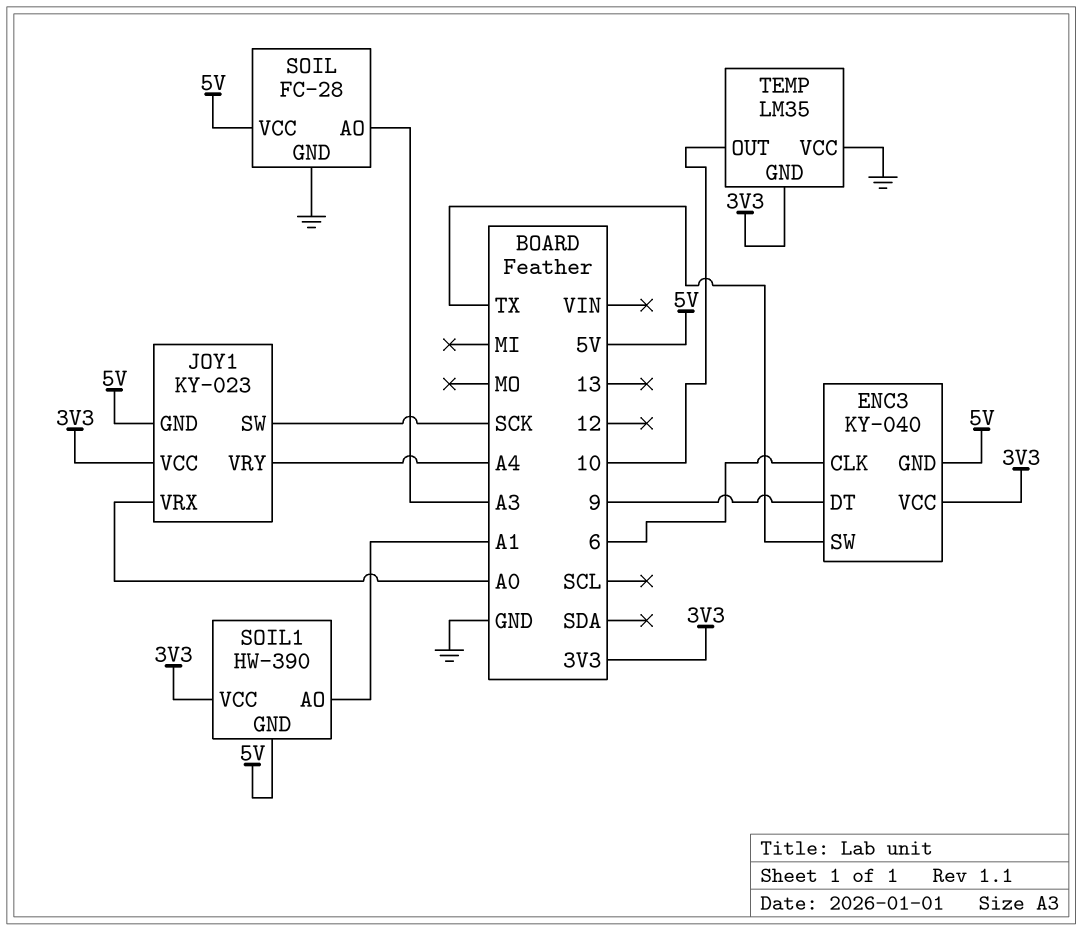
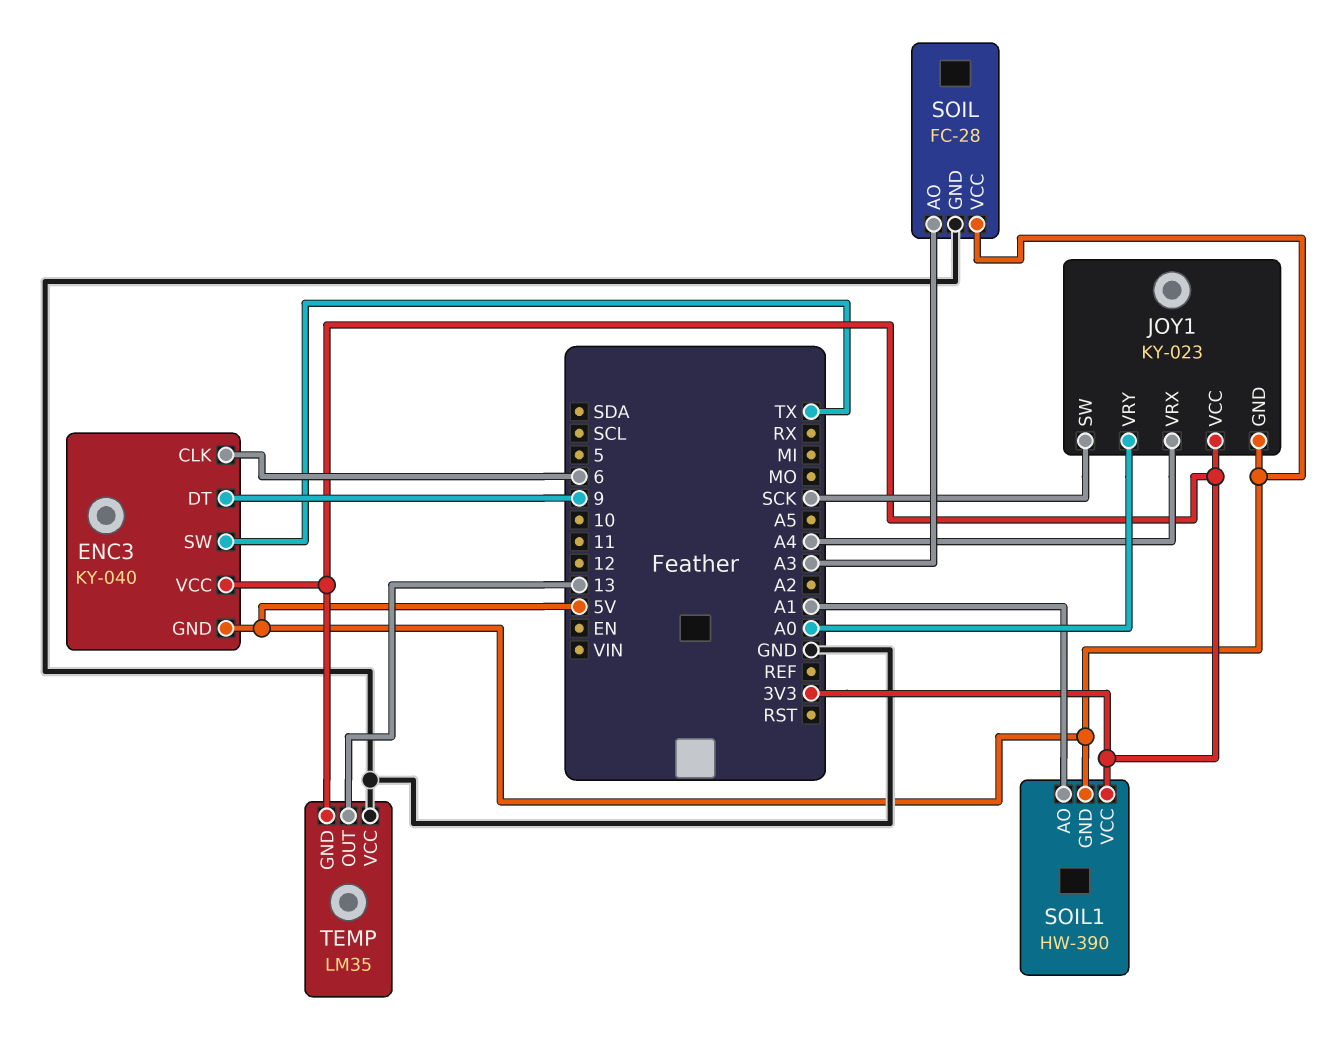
JOY1 pin VRX: A0 -> A4
JOY1 pin VRY: A4 -> A0
TEMP pin OUT: 10 -> 13

